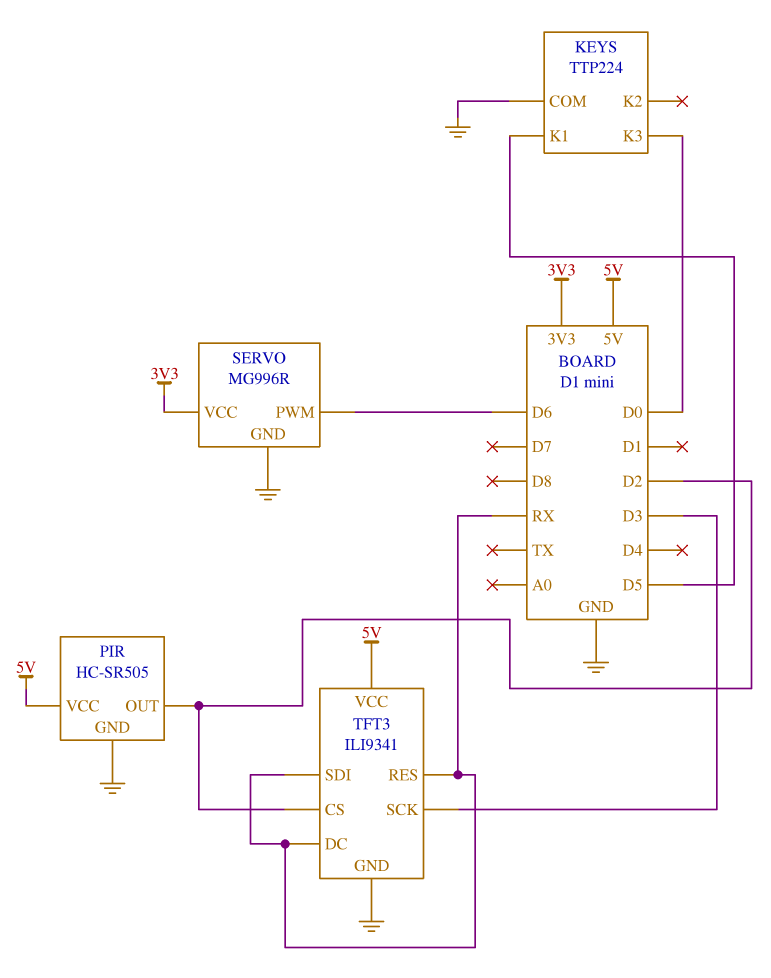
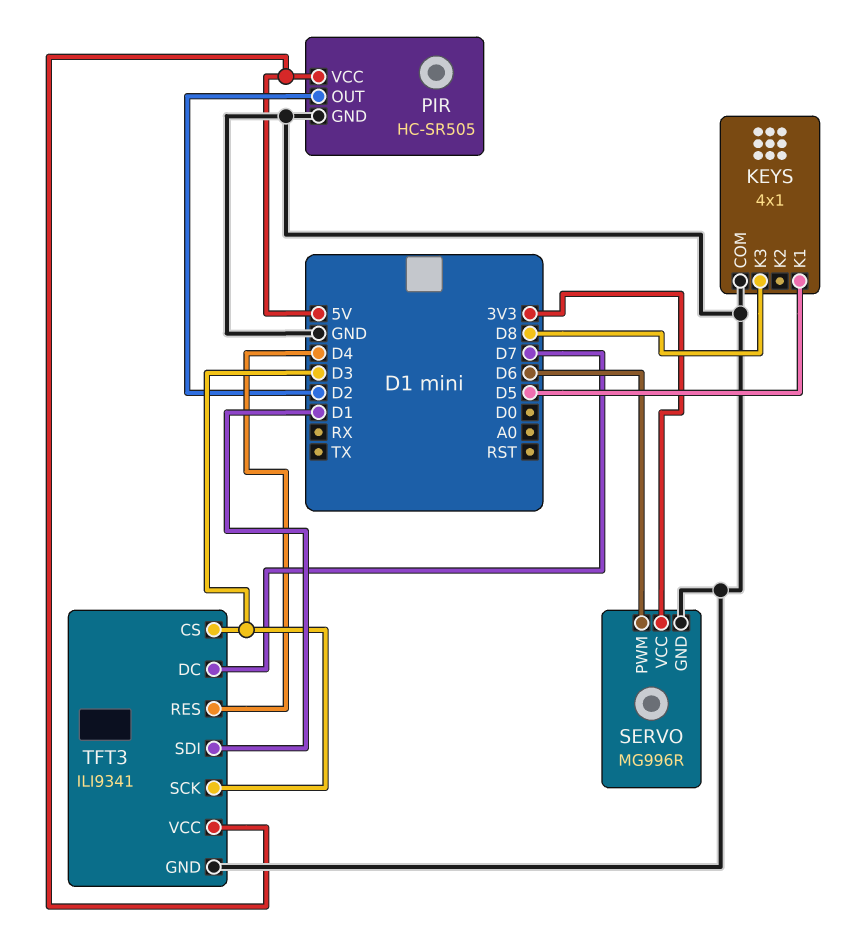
KEYS: TTP224 -> 4x1
KEYS pin K3: D0 -> D8
TFT3 pin CS: D2 -> D3
TFT3 pin DC: RX -> D7
TFT3 pin RES: RX -> D4
TFT3 pin SDI: RX -> D1

